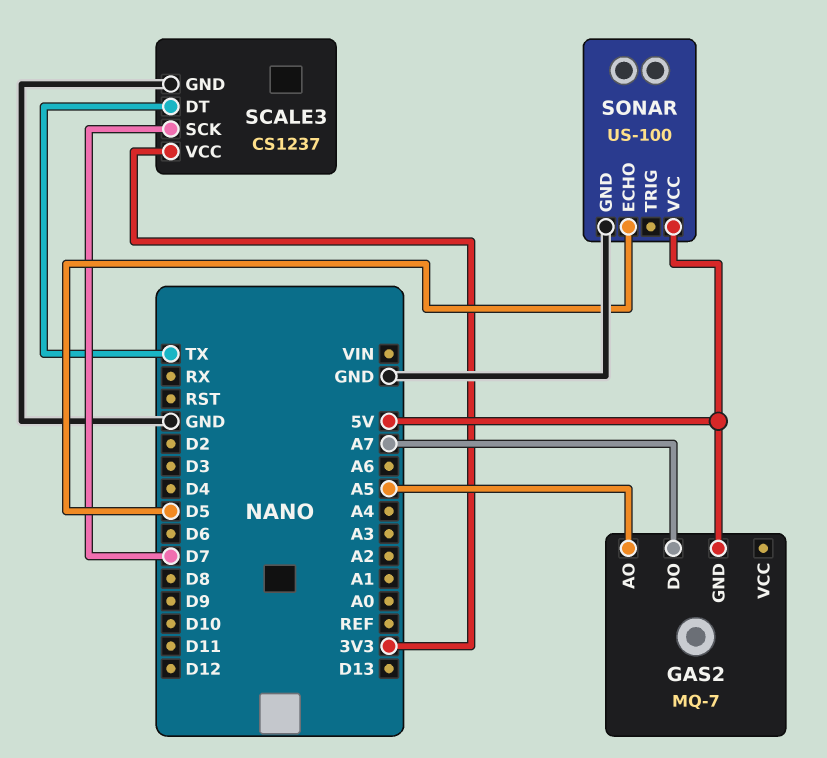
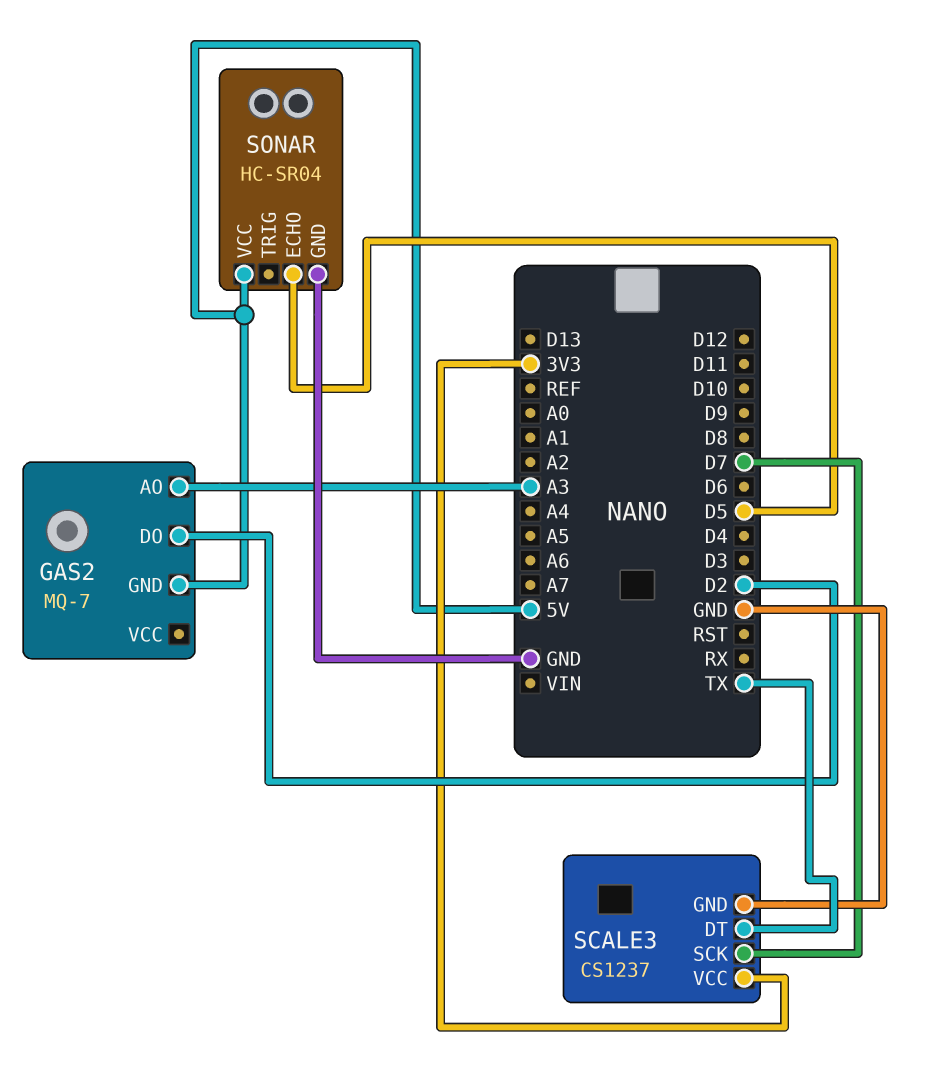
GAS2 pin AO: A5 -> A3
GAS2 pin DO: A7 -> D2
SONAR: US-100 -> HC-SR04

